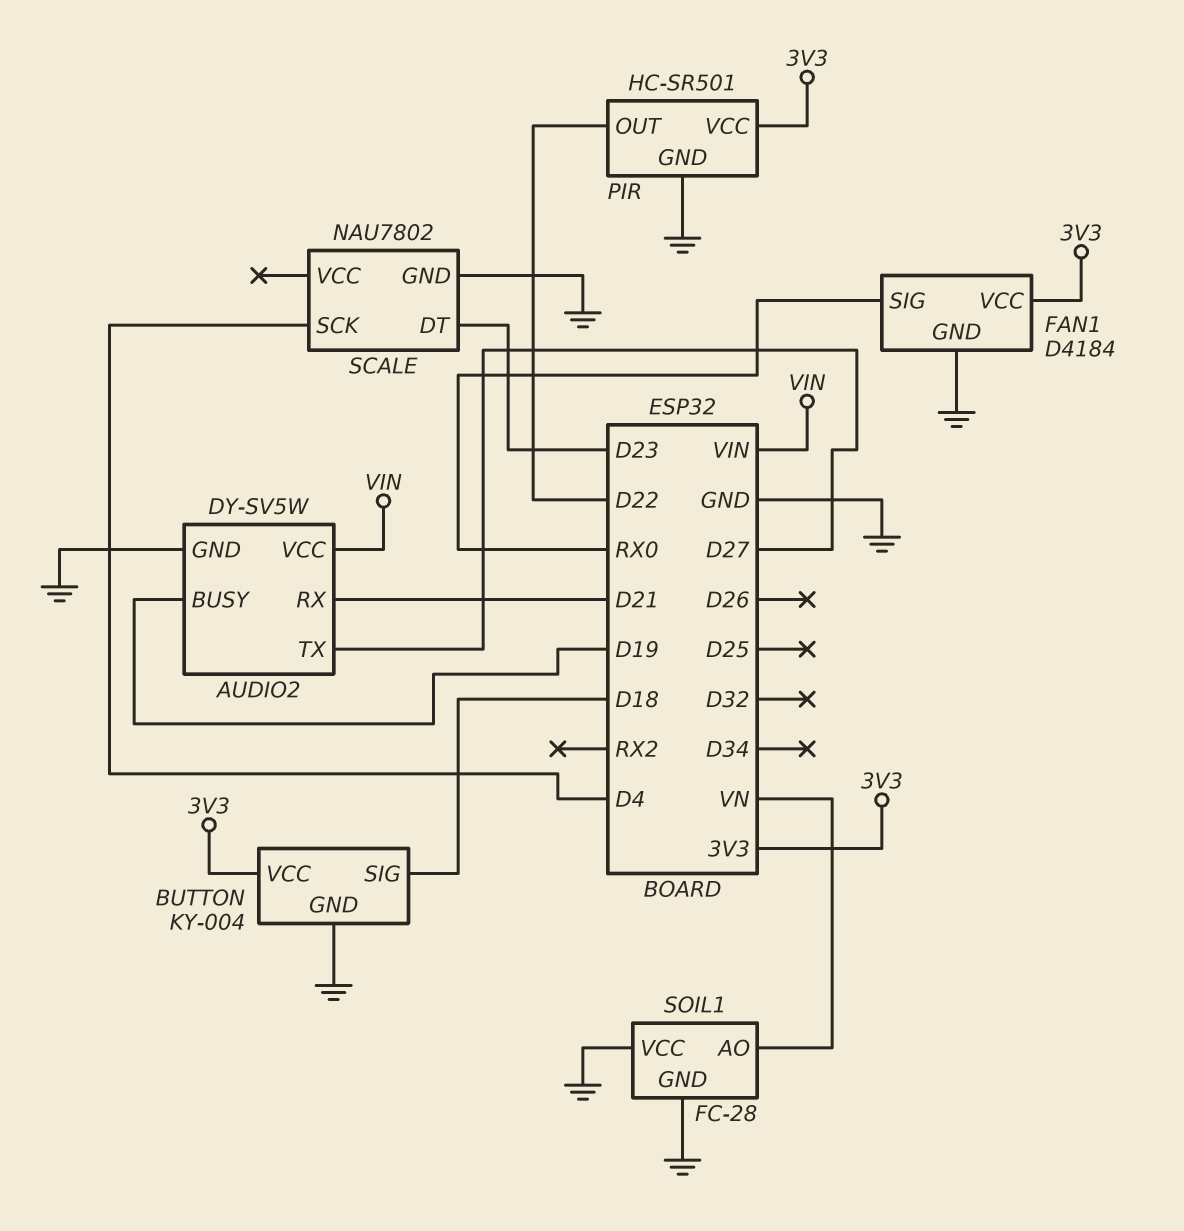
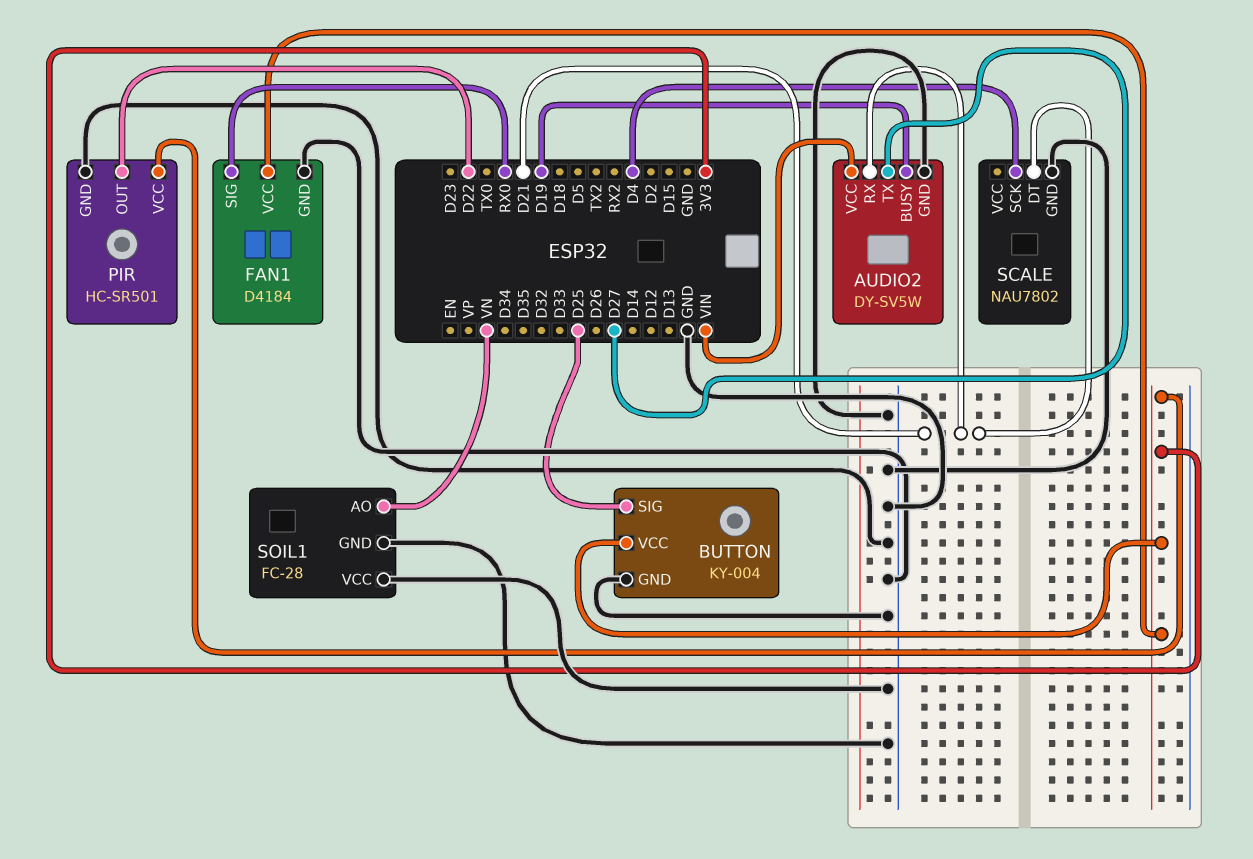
BUTTON pin SIG: D18 -> D25
SCALE pin DT: D23 -> D21

